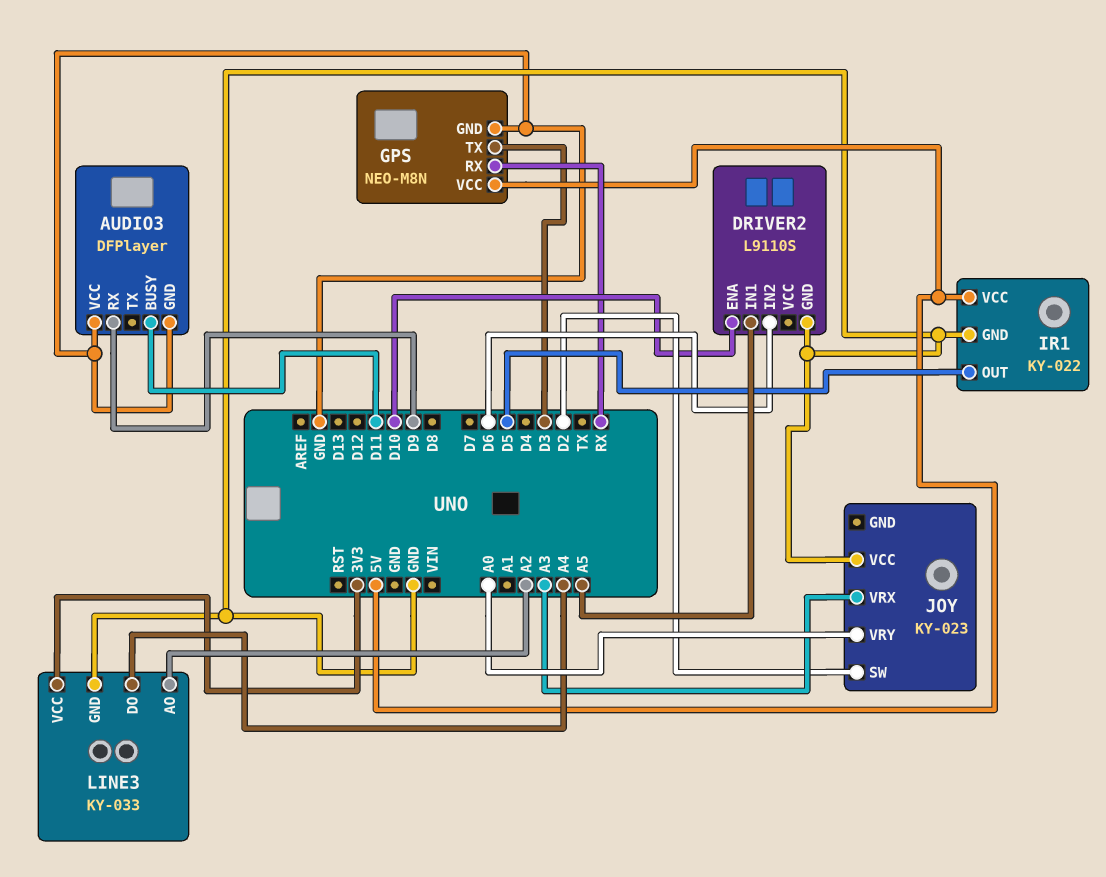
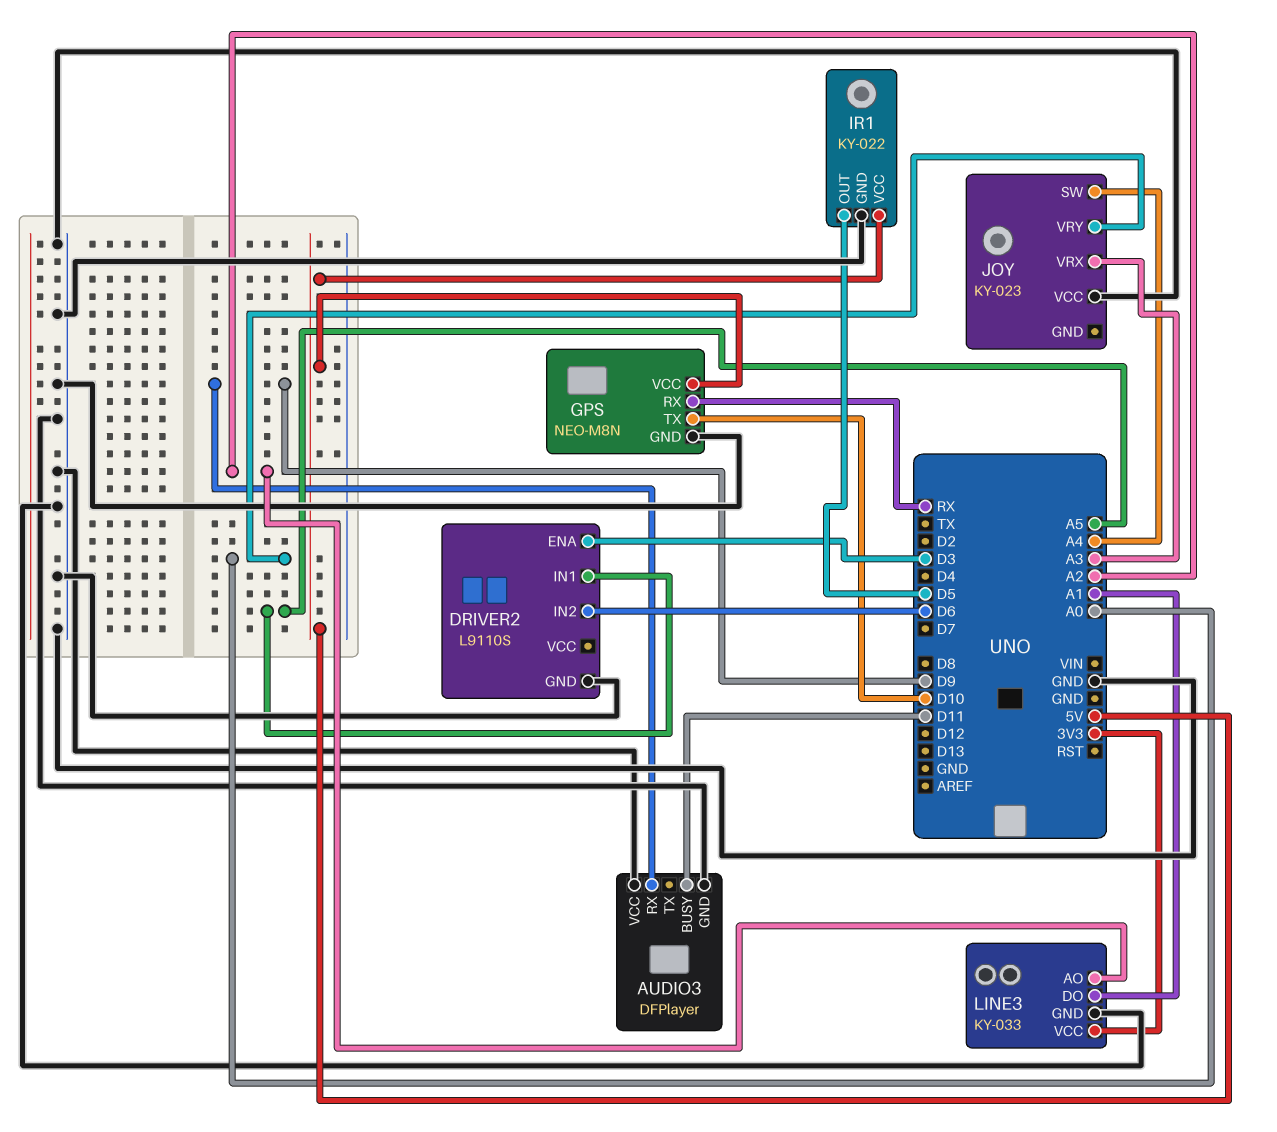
DRIVER2 pin ENA: D10 -> D3
GPS pin TX: D3 -> D10
JOY pin SW: D2 -> A4
LINE3 pin DO: A4 -> A1

